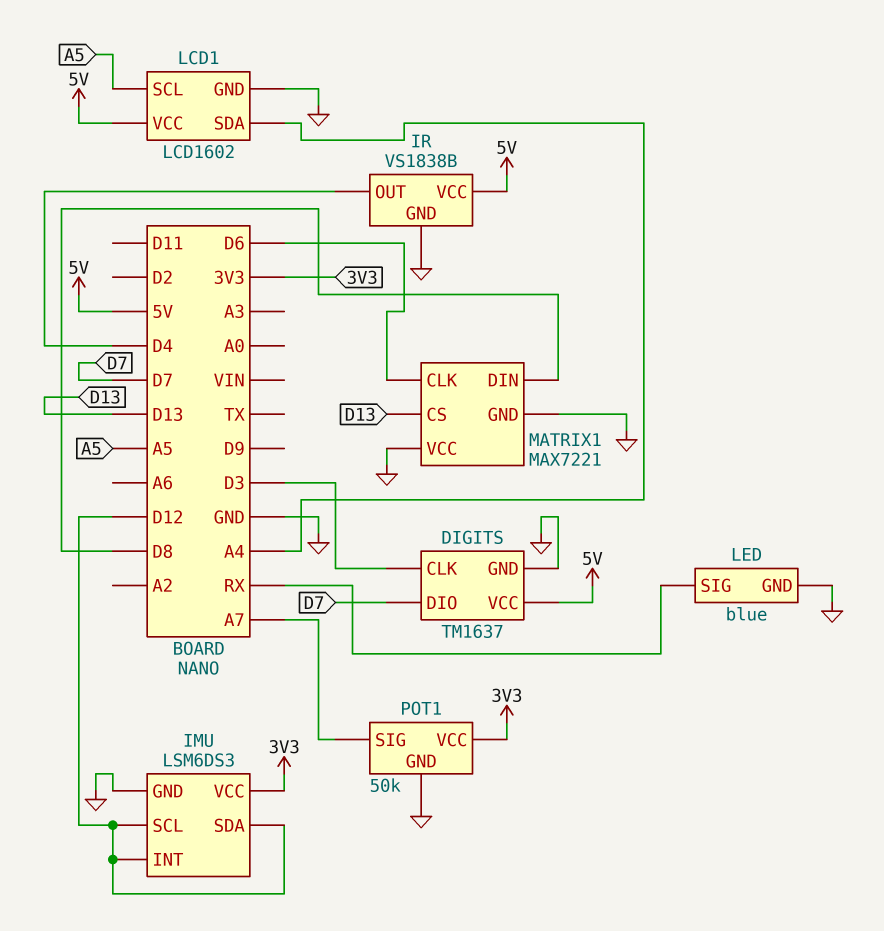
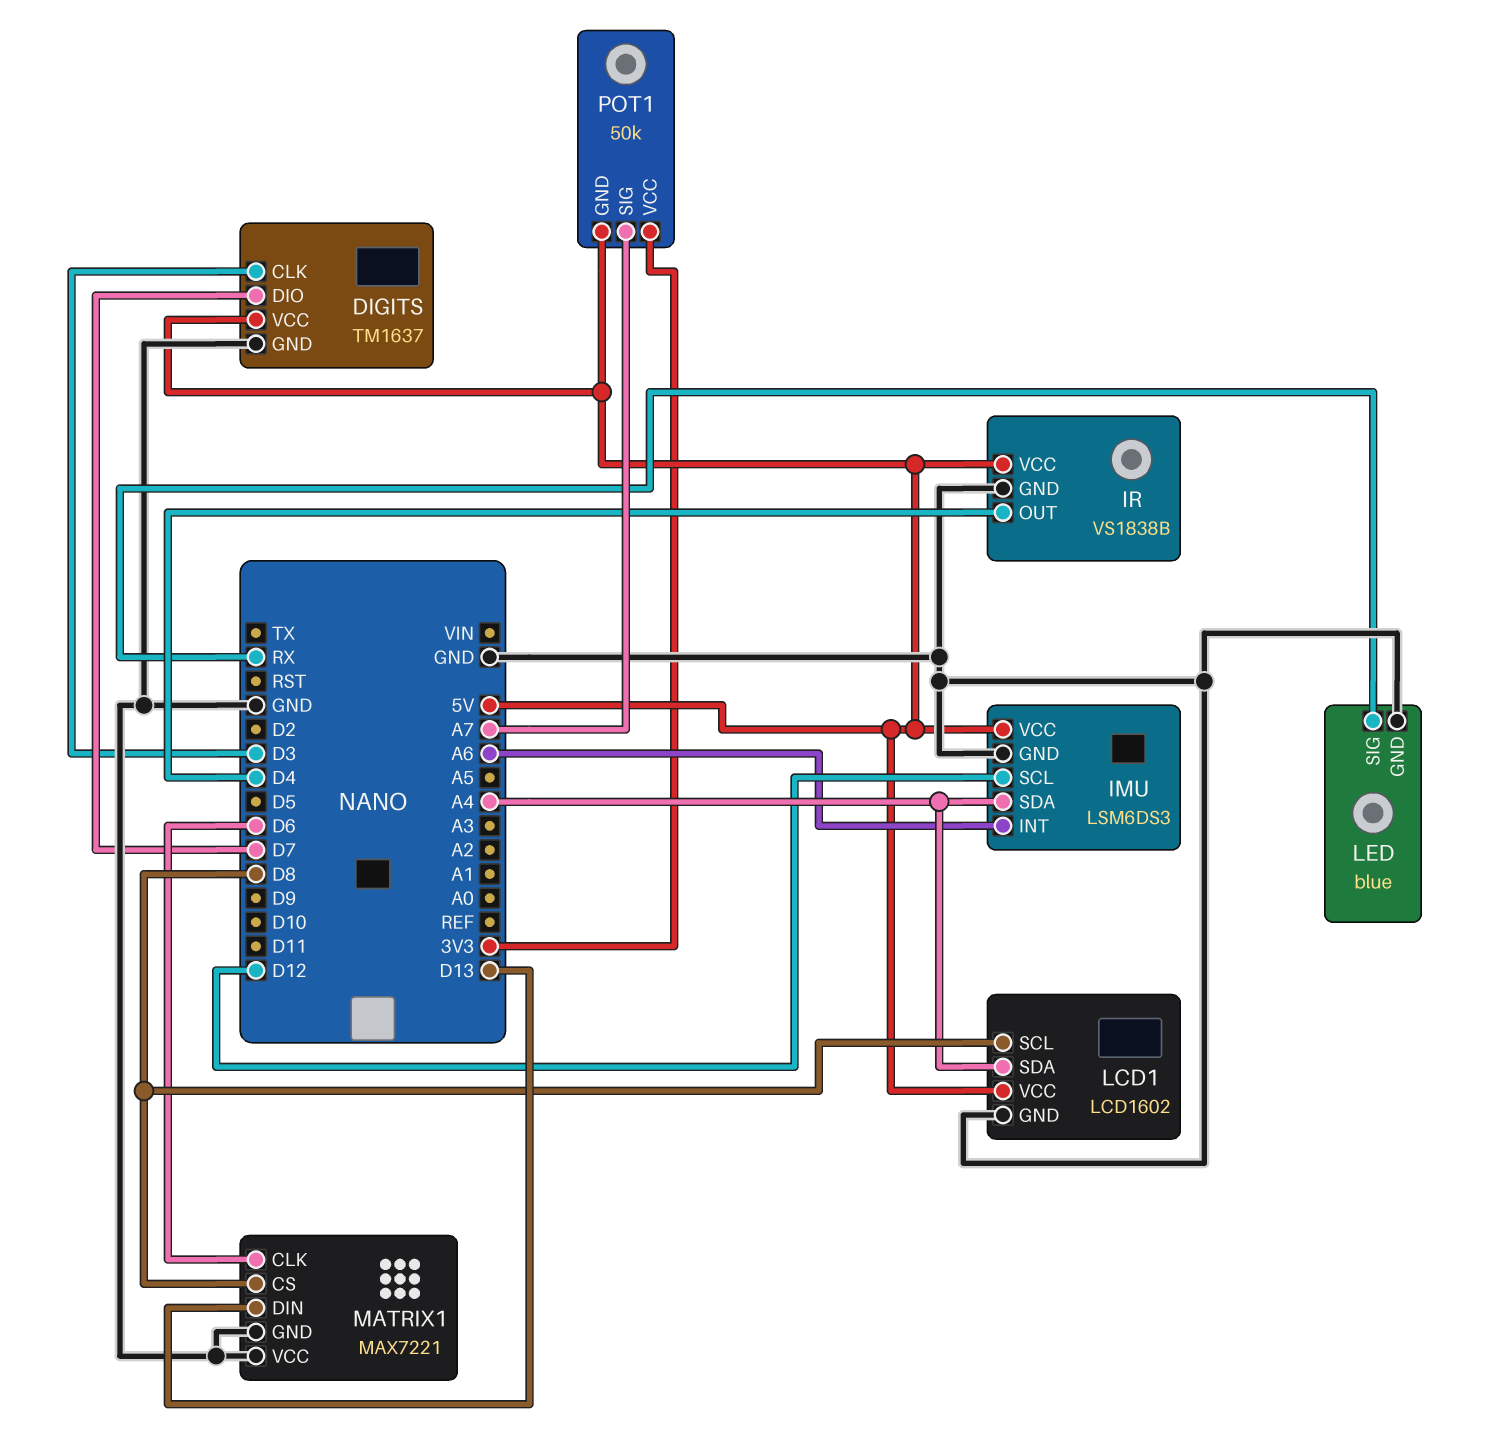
IMU pin INT: D12 -> A6
IMU pin SDA: D12 -> A4
IMU pin VCC: 3V3 -> 5V
LCD1 pin SCL: A5 -> D8
MATRIX1 pin CS: D13 -> D8
MATRIX1 pin DIN: D8 -> D13
POT1 pin GND: GND -> 5V

